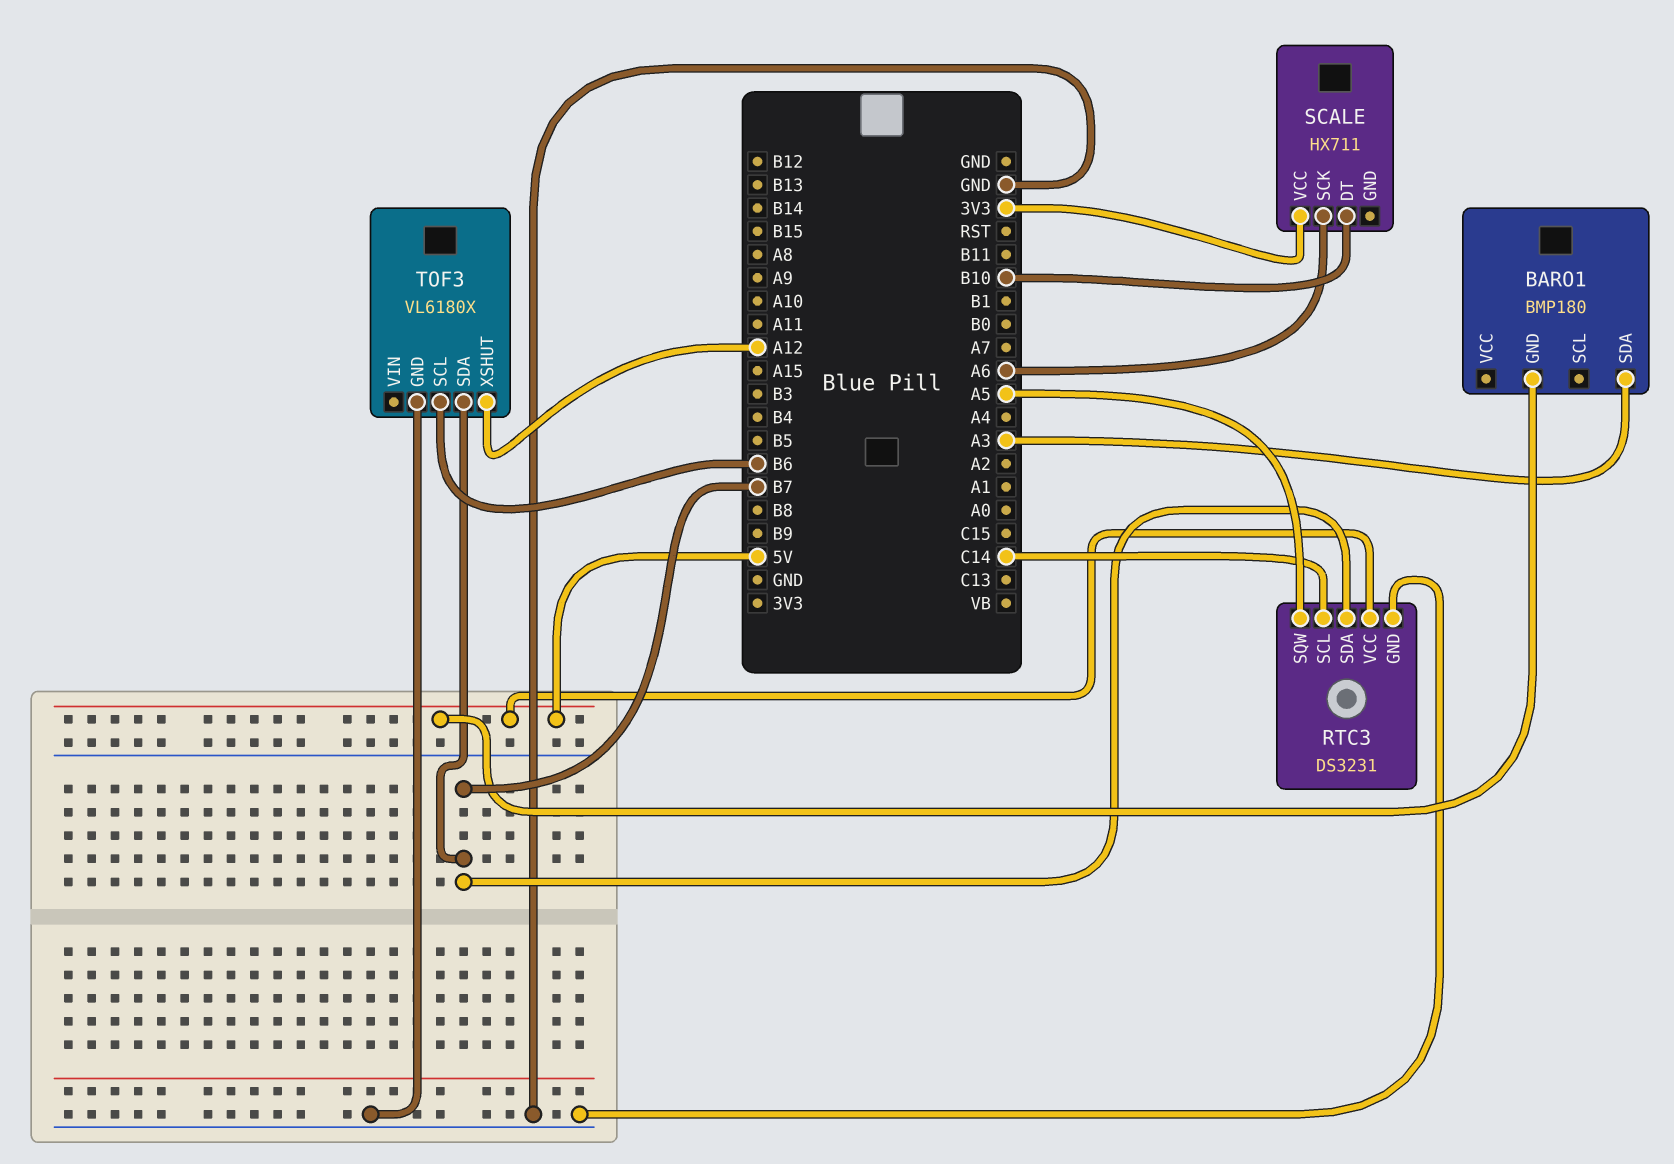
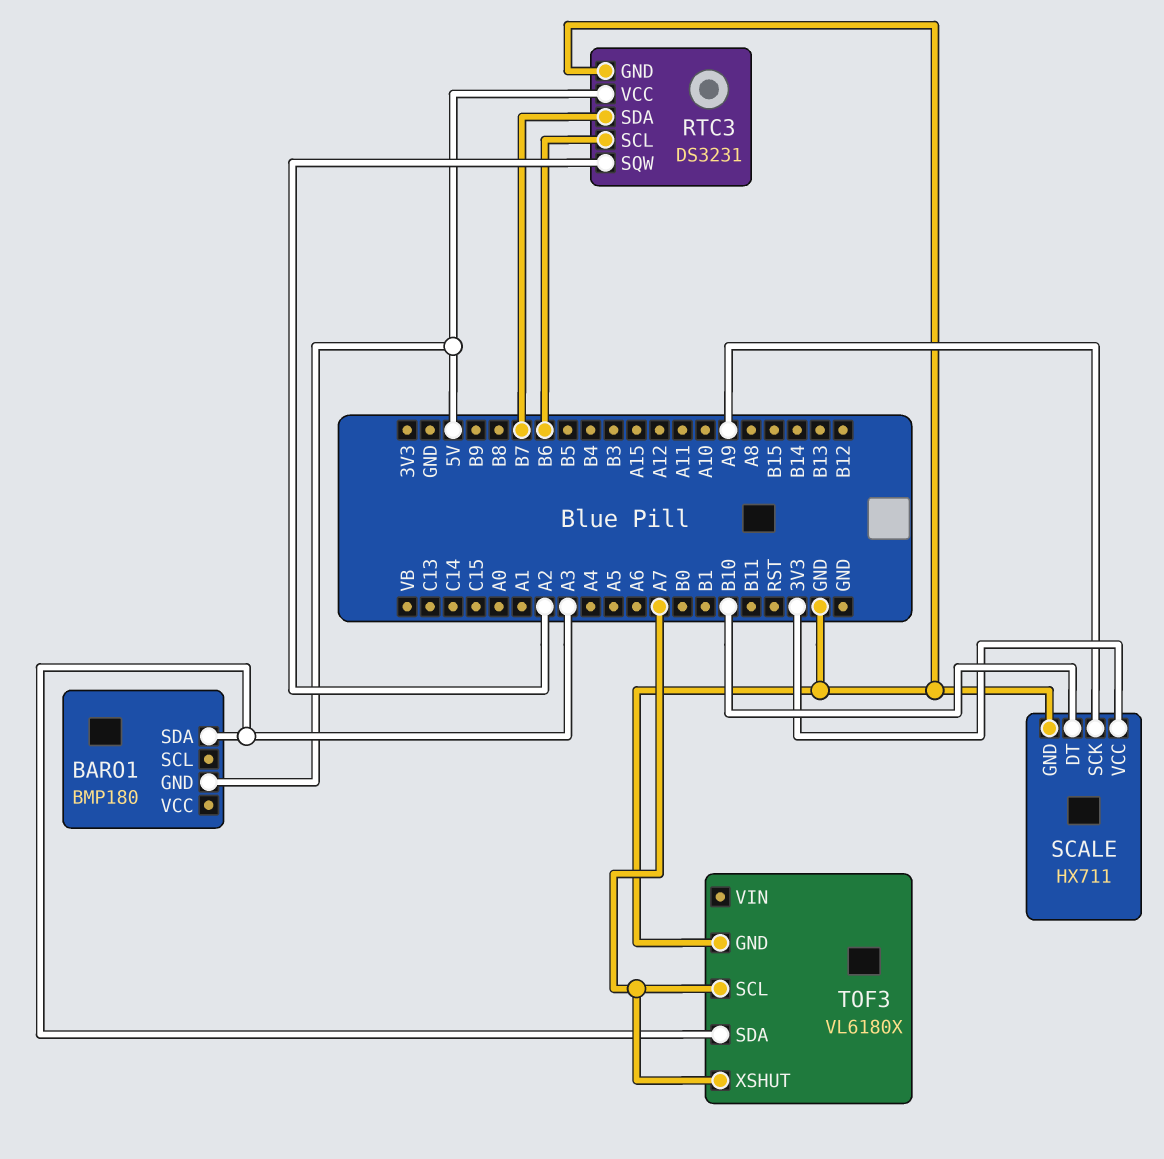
RTC3 pin SCL: C14 -> B6
RTC3 pin SQW: A5 -> A2
SCALE pin GND: none -> GND
SCALE pin SCK: A6 -> A9
TOF3 pin SCL: B6 -> A7
TOF3 pin SDA: B7 -> A3
TOF3 pin XSHUT: A12 -> A7

